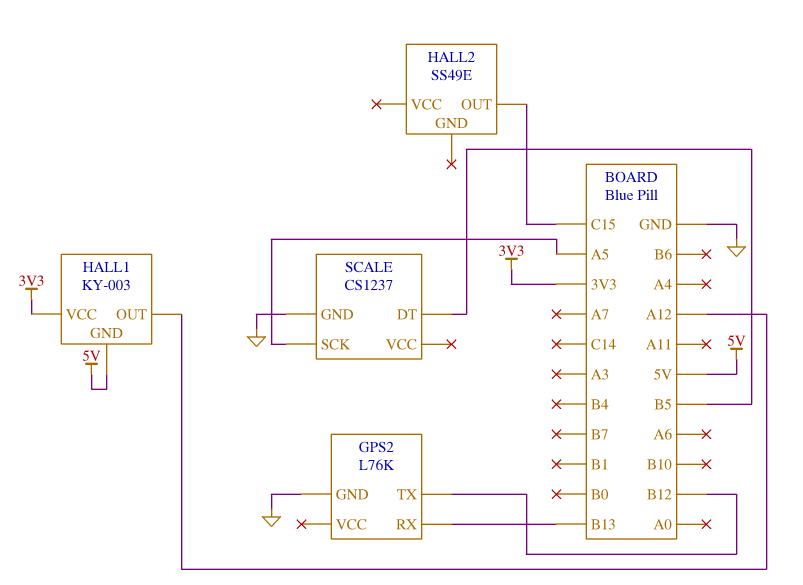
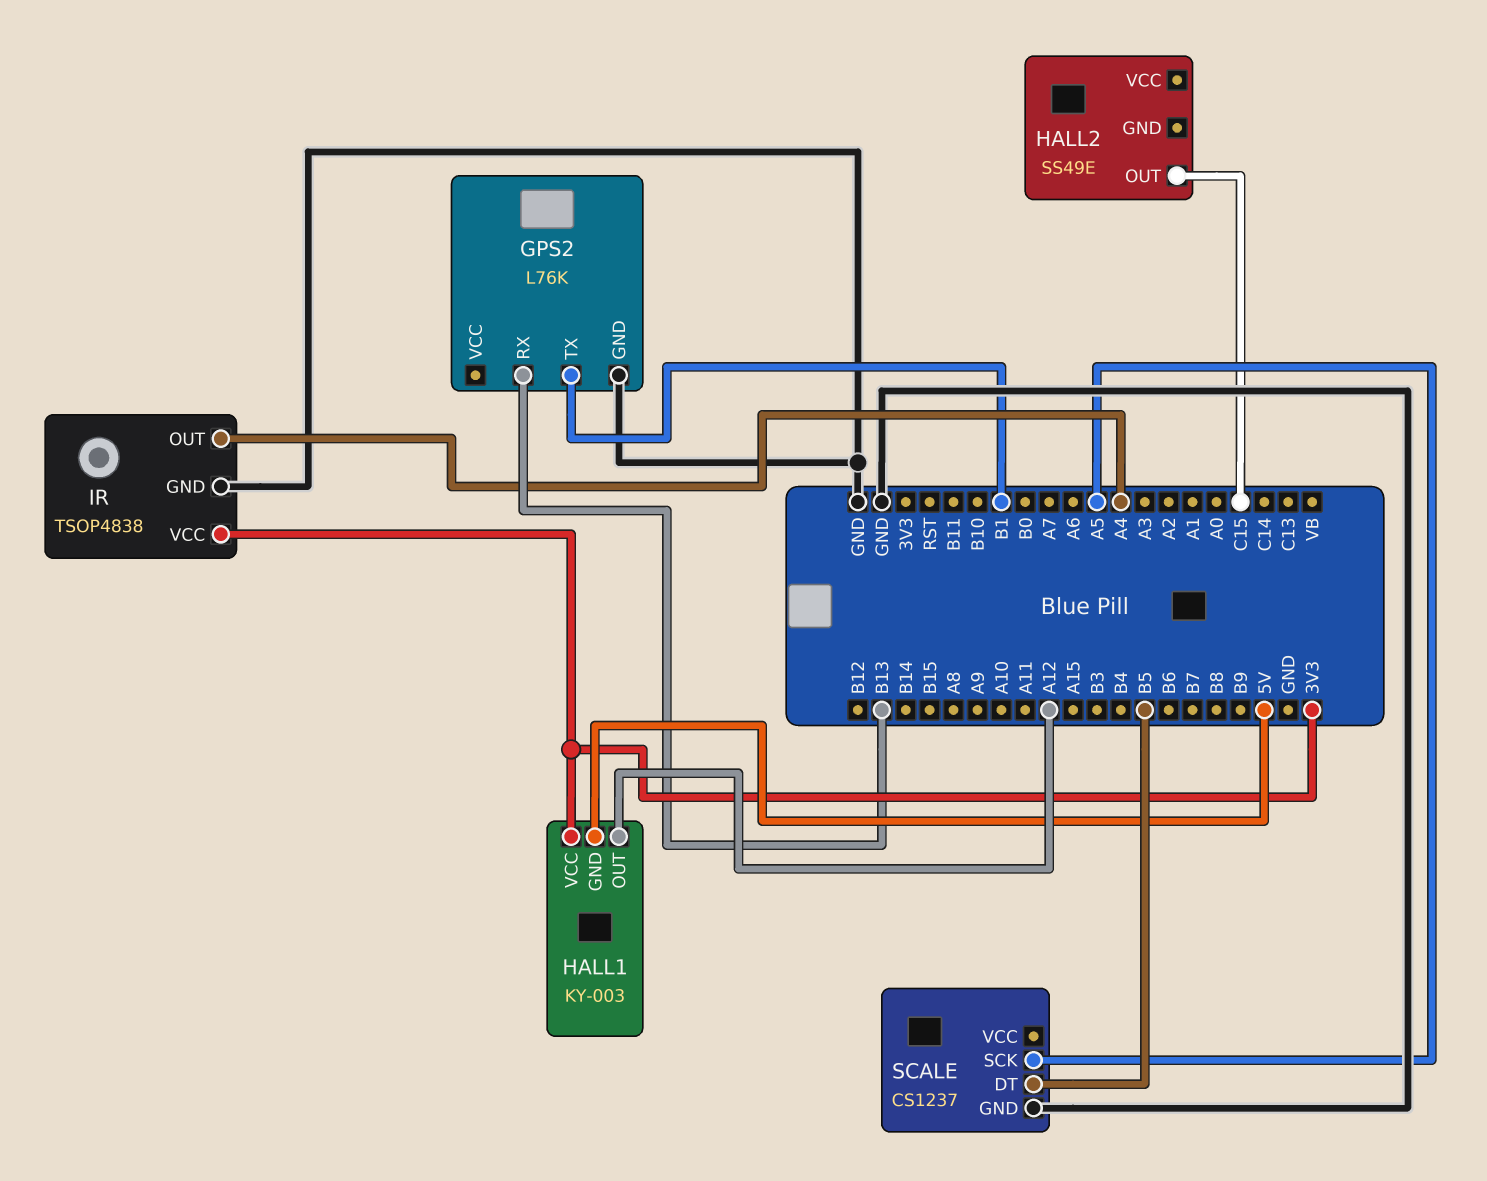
GPS2 pin TX: B12 -> B1
IR: none -> TSOP4838
IR pin GND: none -> GND
IR pin OUT: none -> A4
IR pin VCC: none -> 3V3

